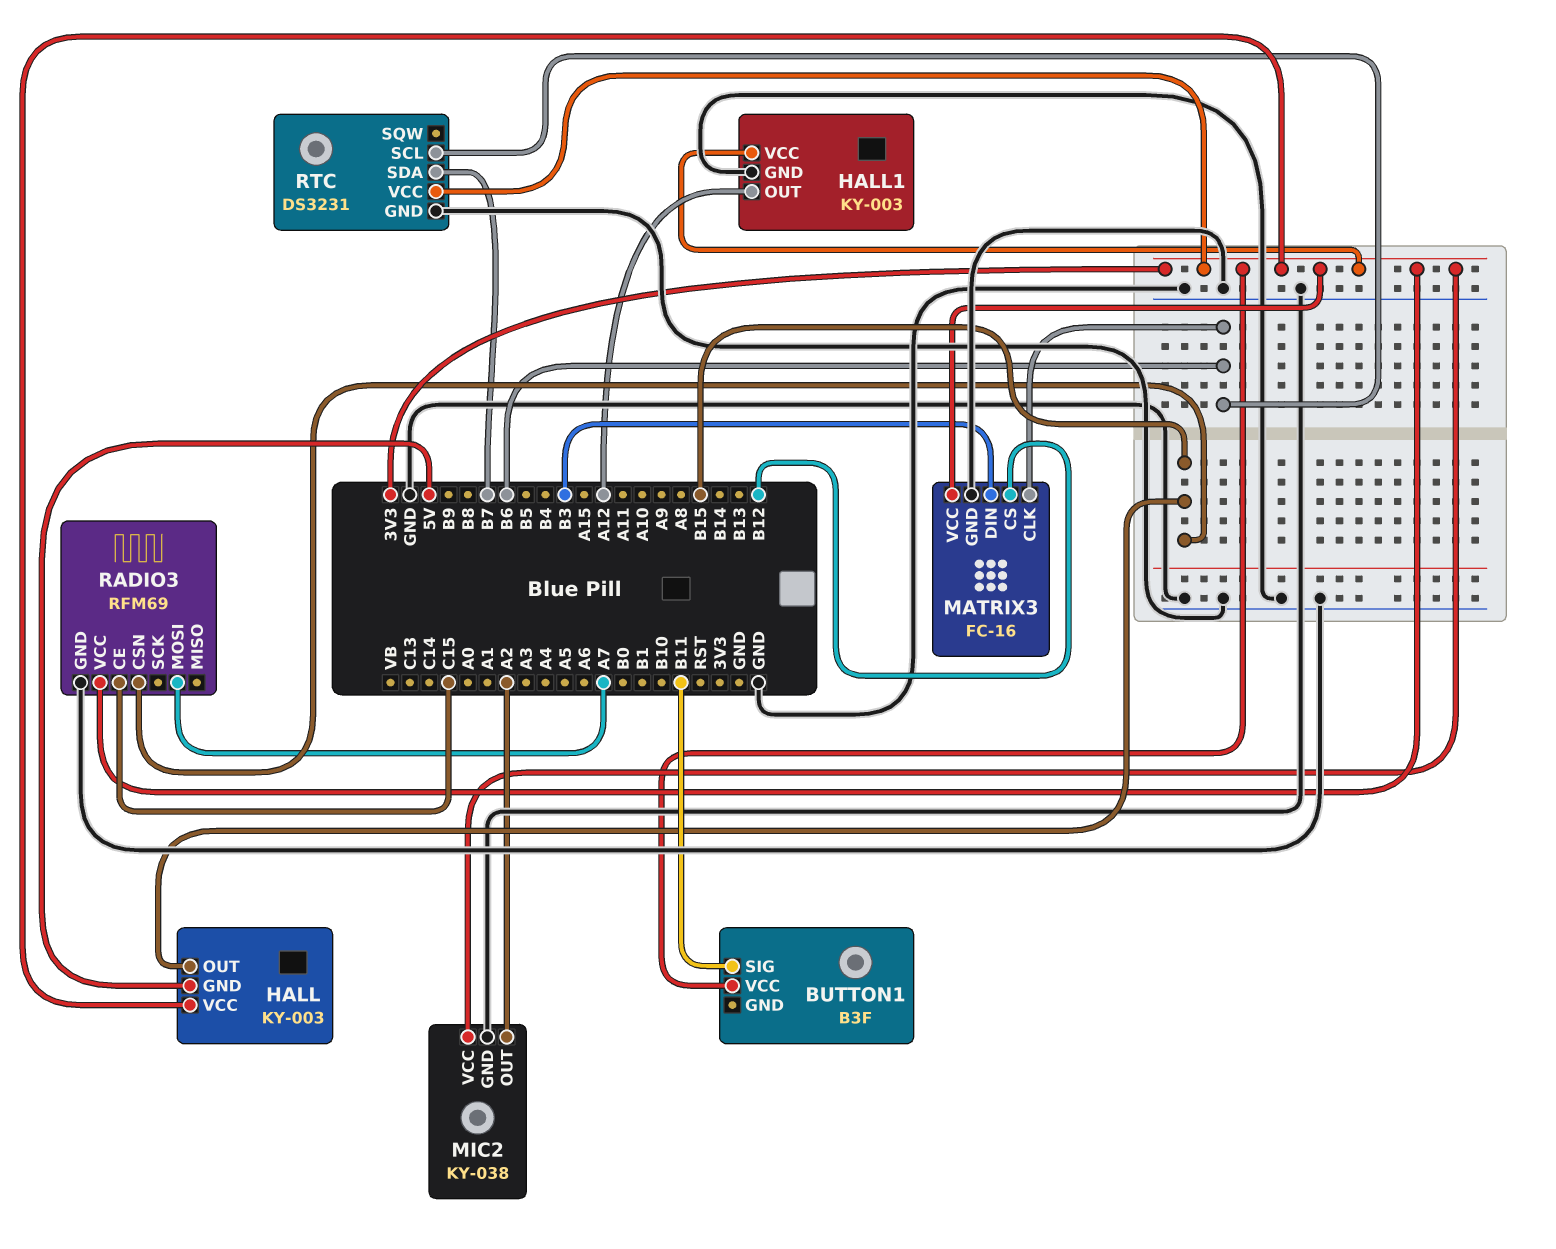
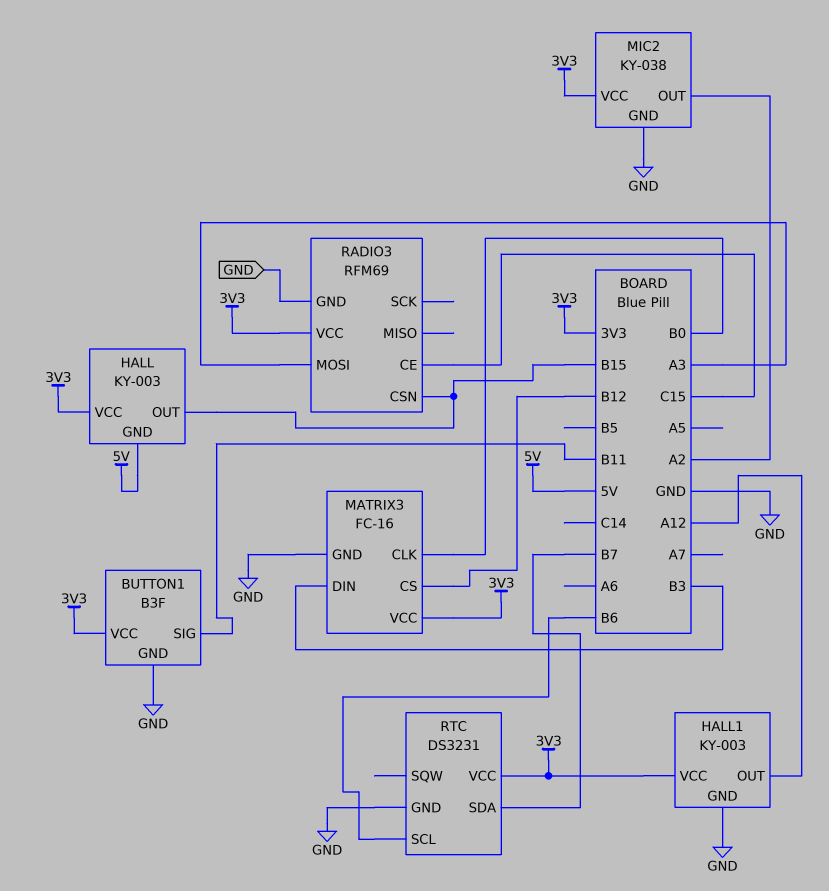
BUTTON1 pin GND: none -> GND
MATRIX3 pin CLK: B6 -> B0
RADIO3 pin MOSI: A7 -> A3

